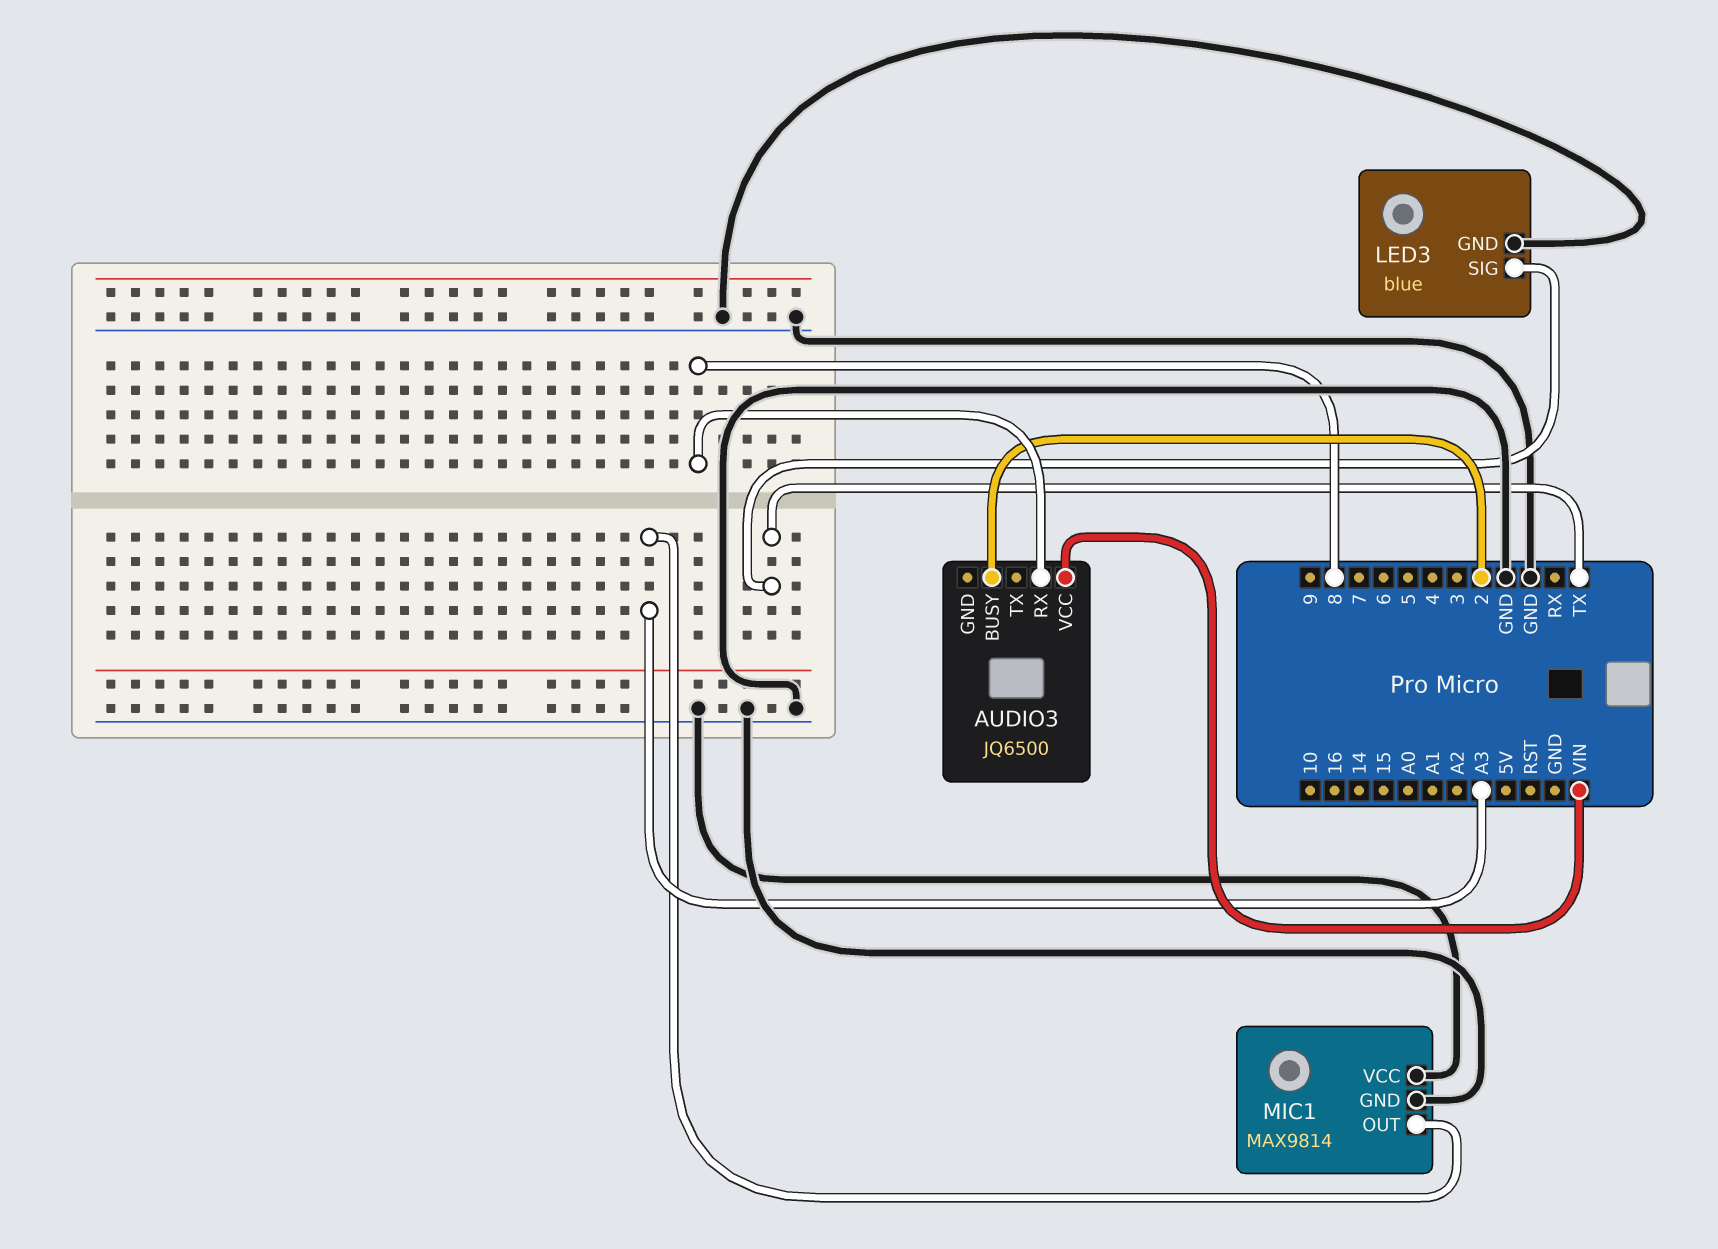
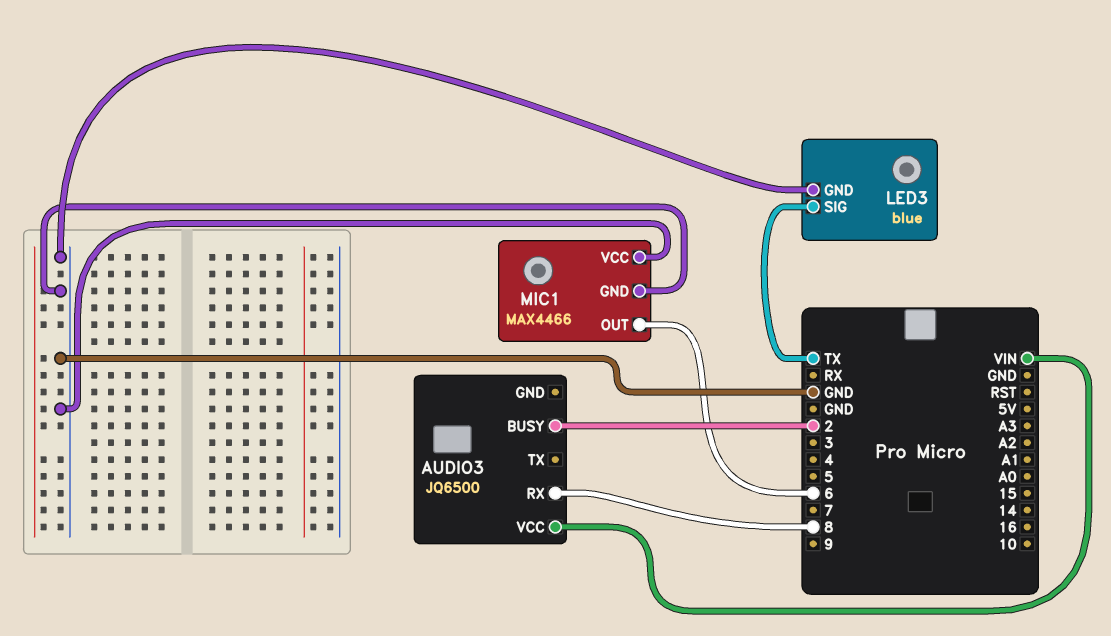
MIC1: MAX9814 -> MAX4466
MIC1 pin OUT: A3 -> 6

